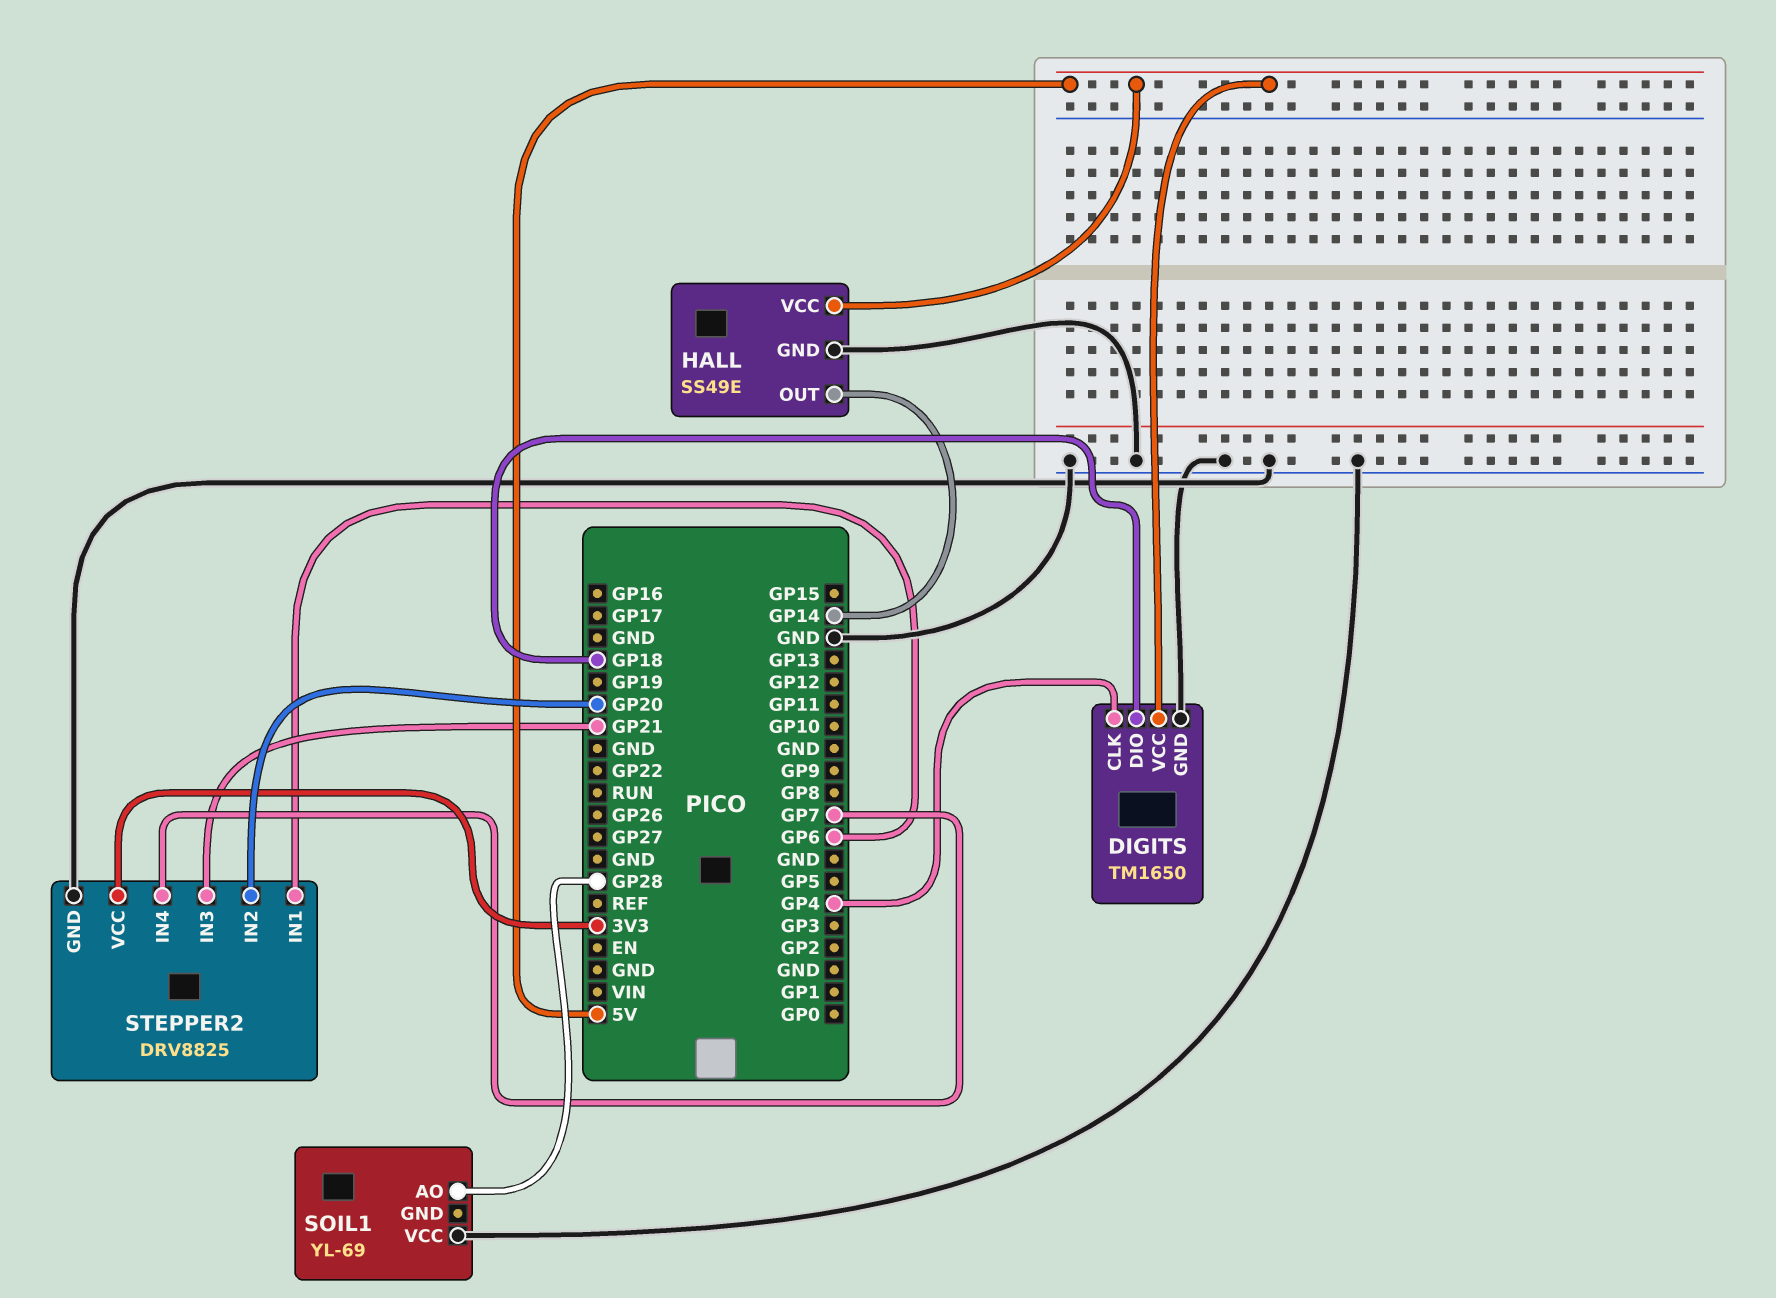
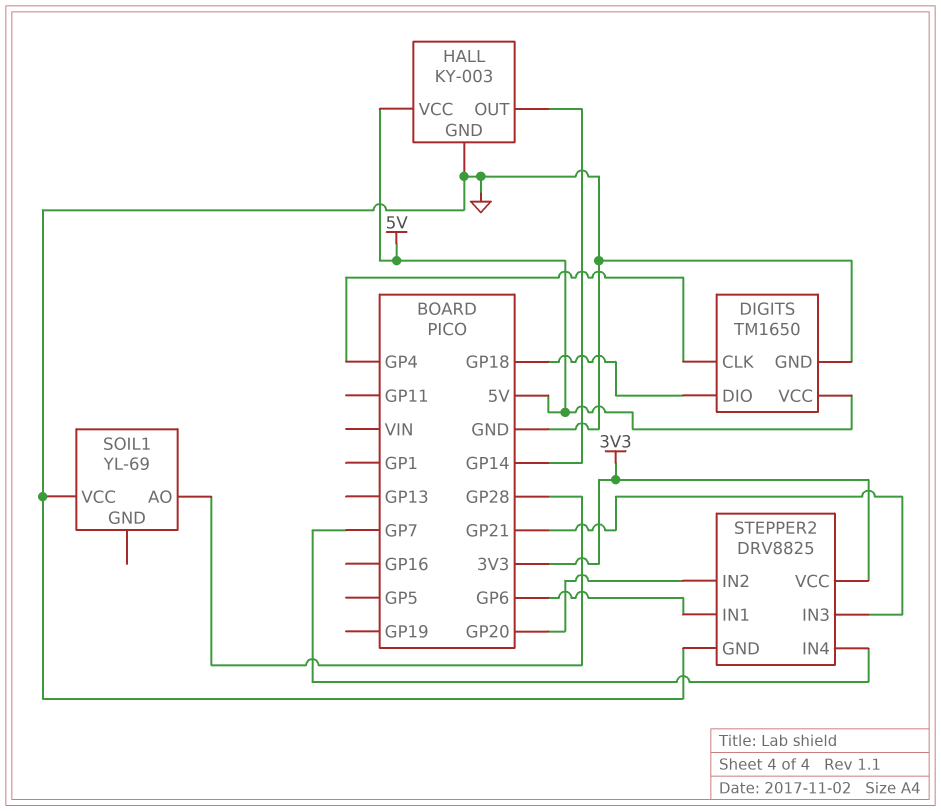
HALL: SS49E -> KY-003

